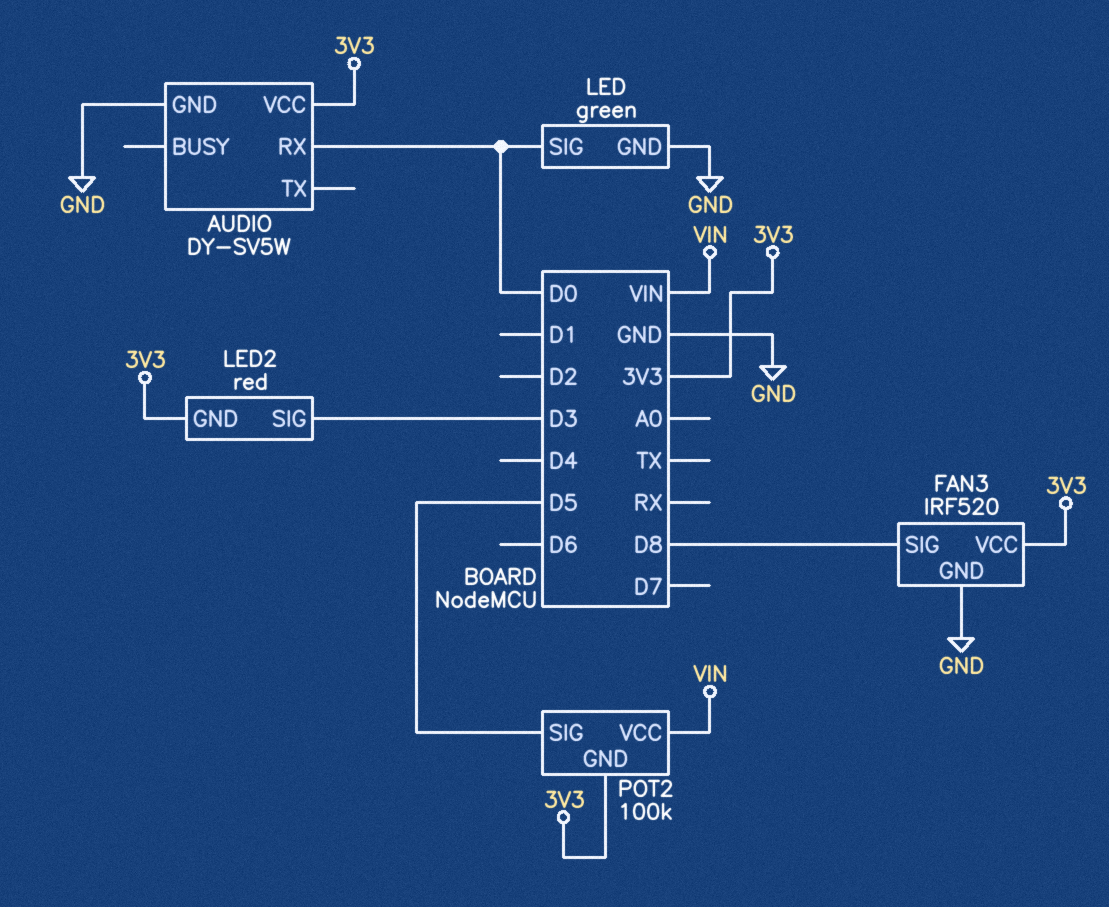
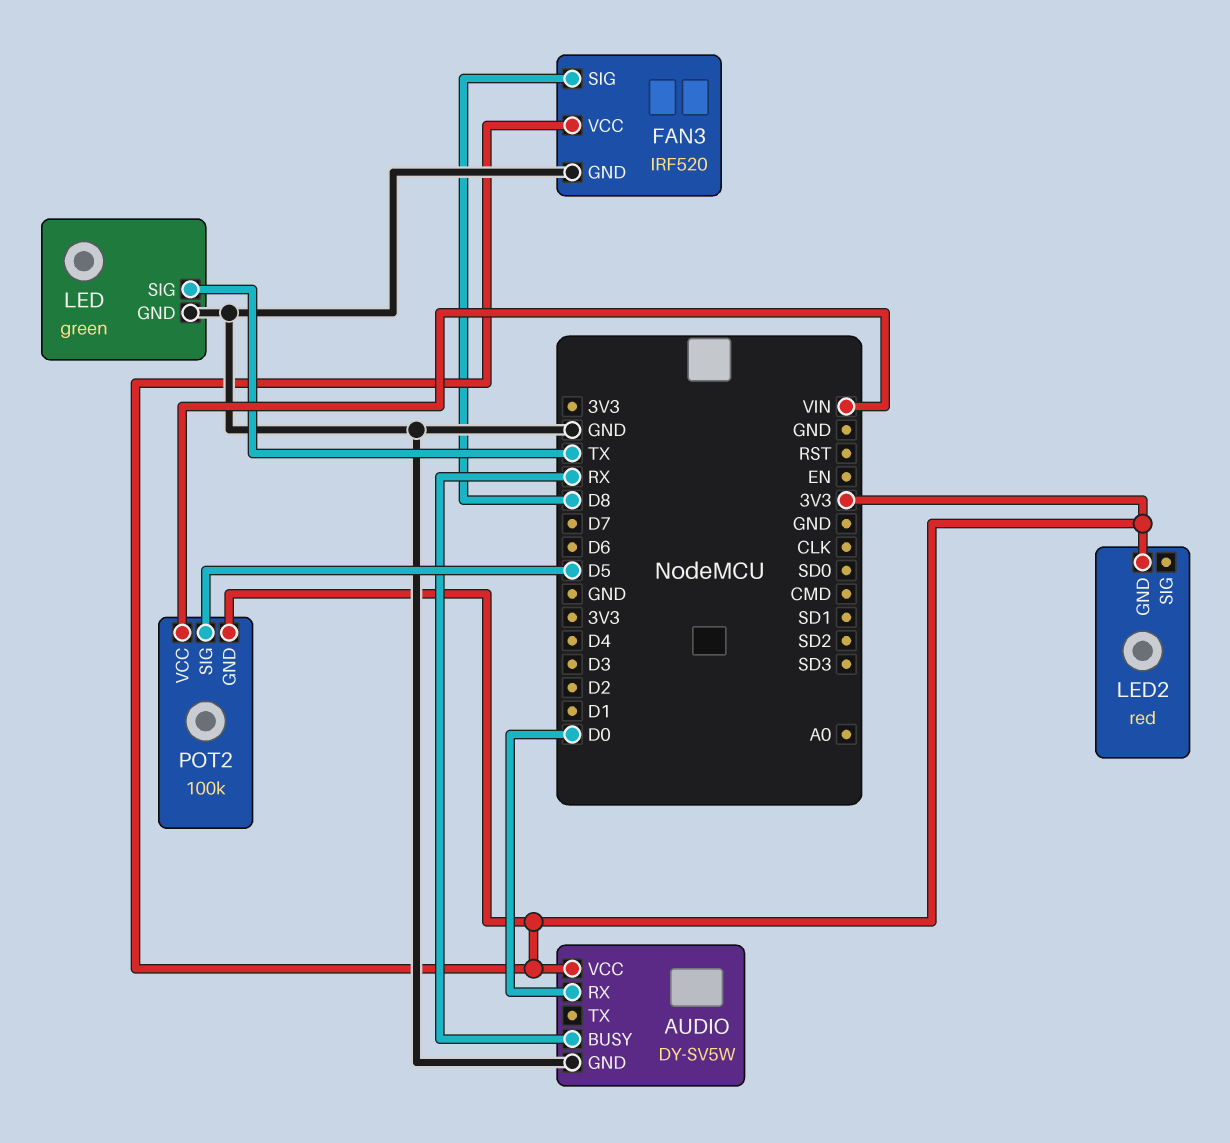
AUDIO pin BUSY: none -> RX
LED pin SIG: D0 -> TX
LED2 pin SIG: D3 -> none

